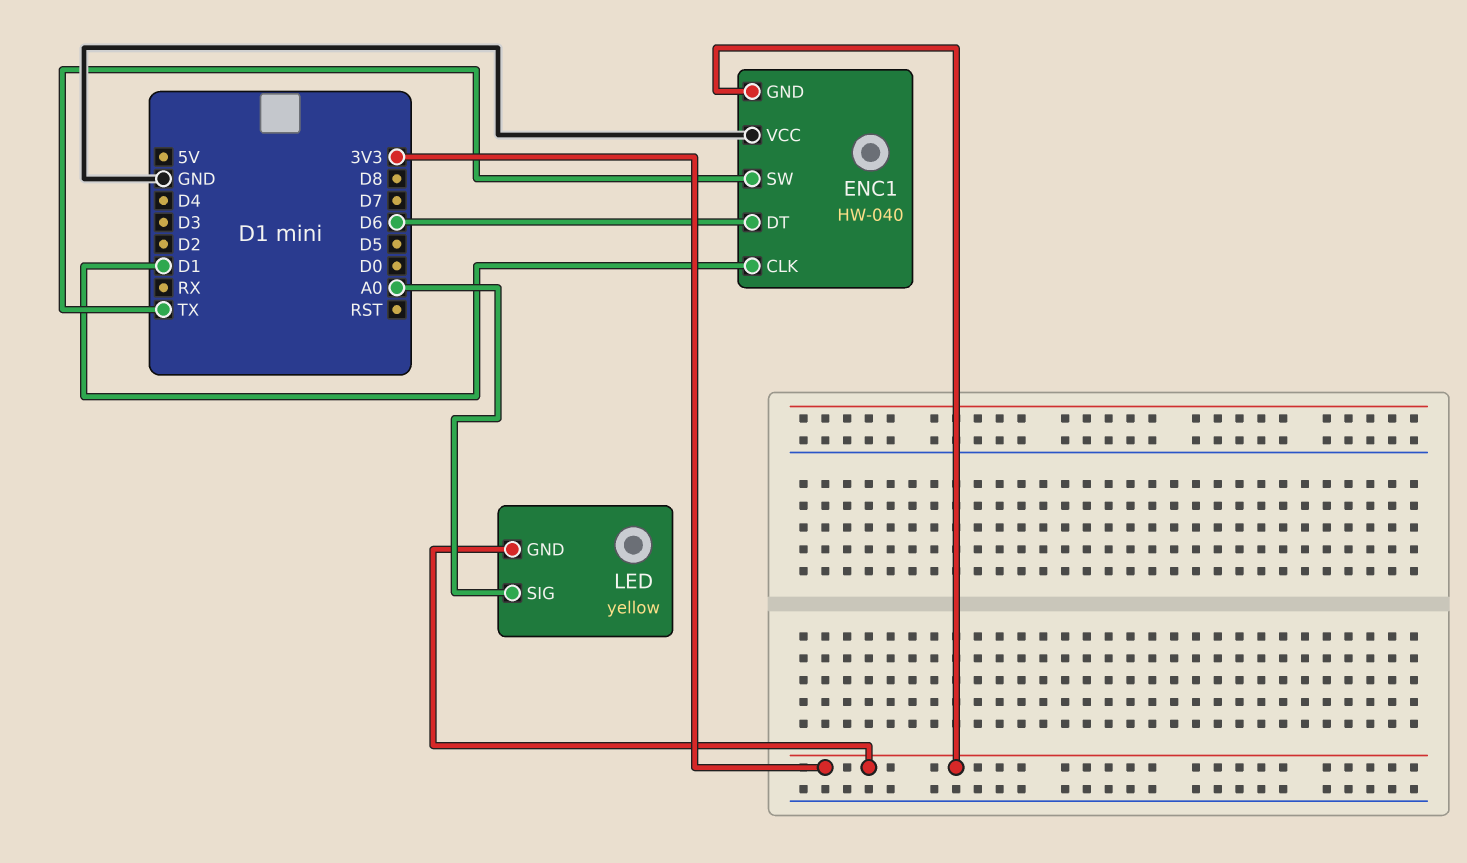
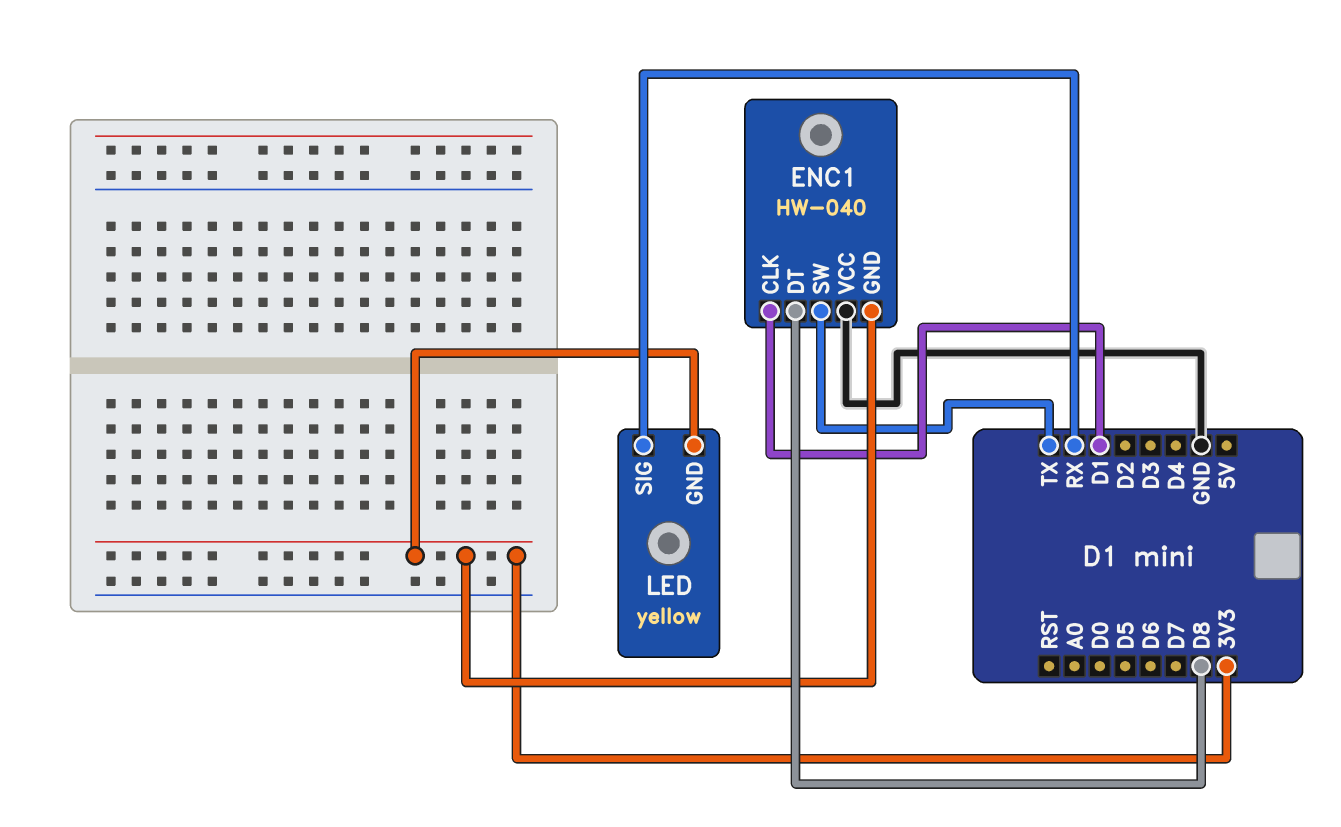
ENC1 pin DT: D6 -> D8
LED pin SIG: A0 -> RX

